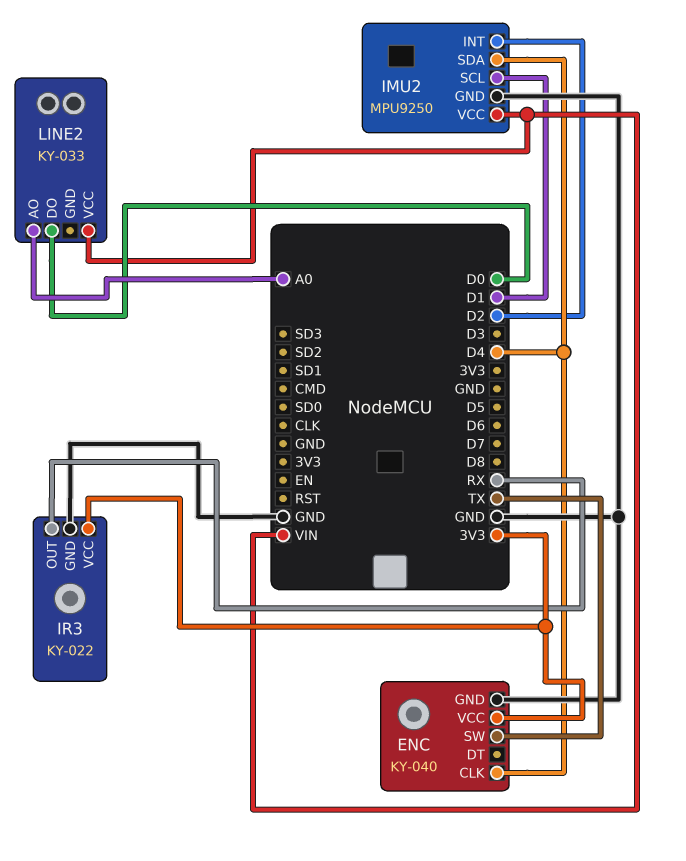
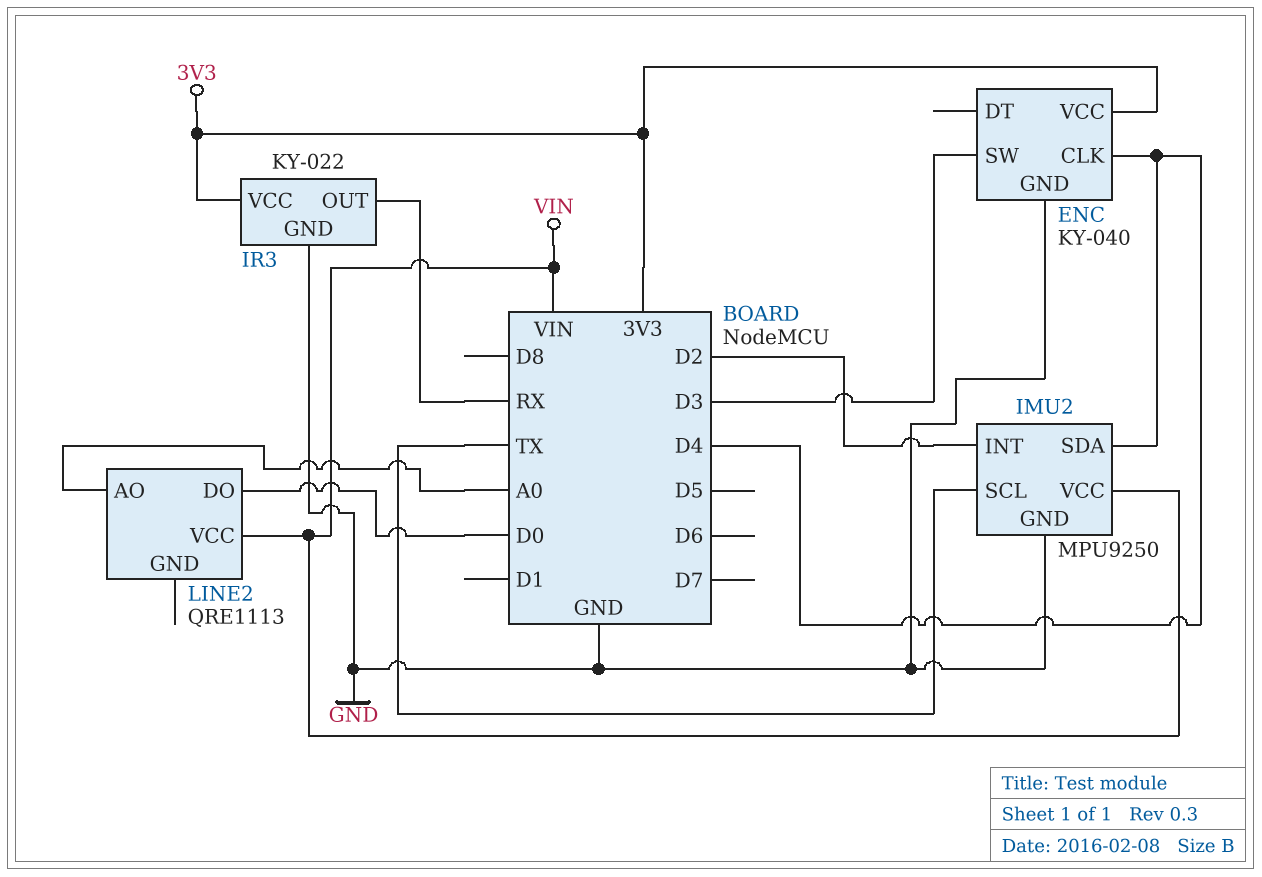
ENC pin SW: TX -> D3
IMU2 pin SCL: D1 -> TX
LINE2: KY-033 -> QRE1113

